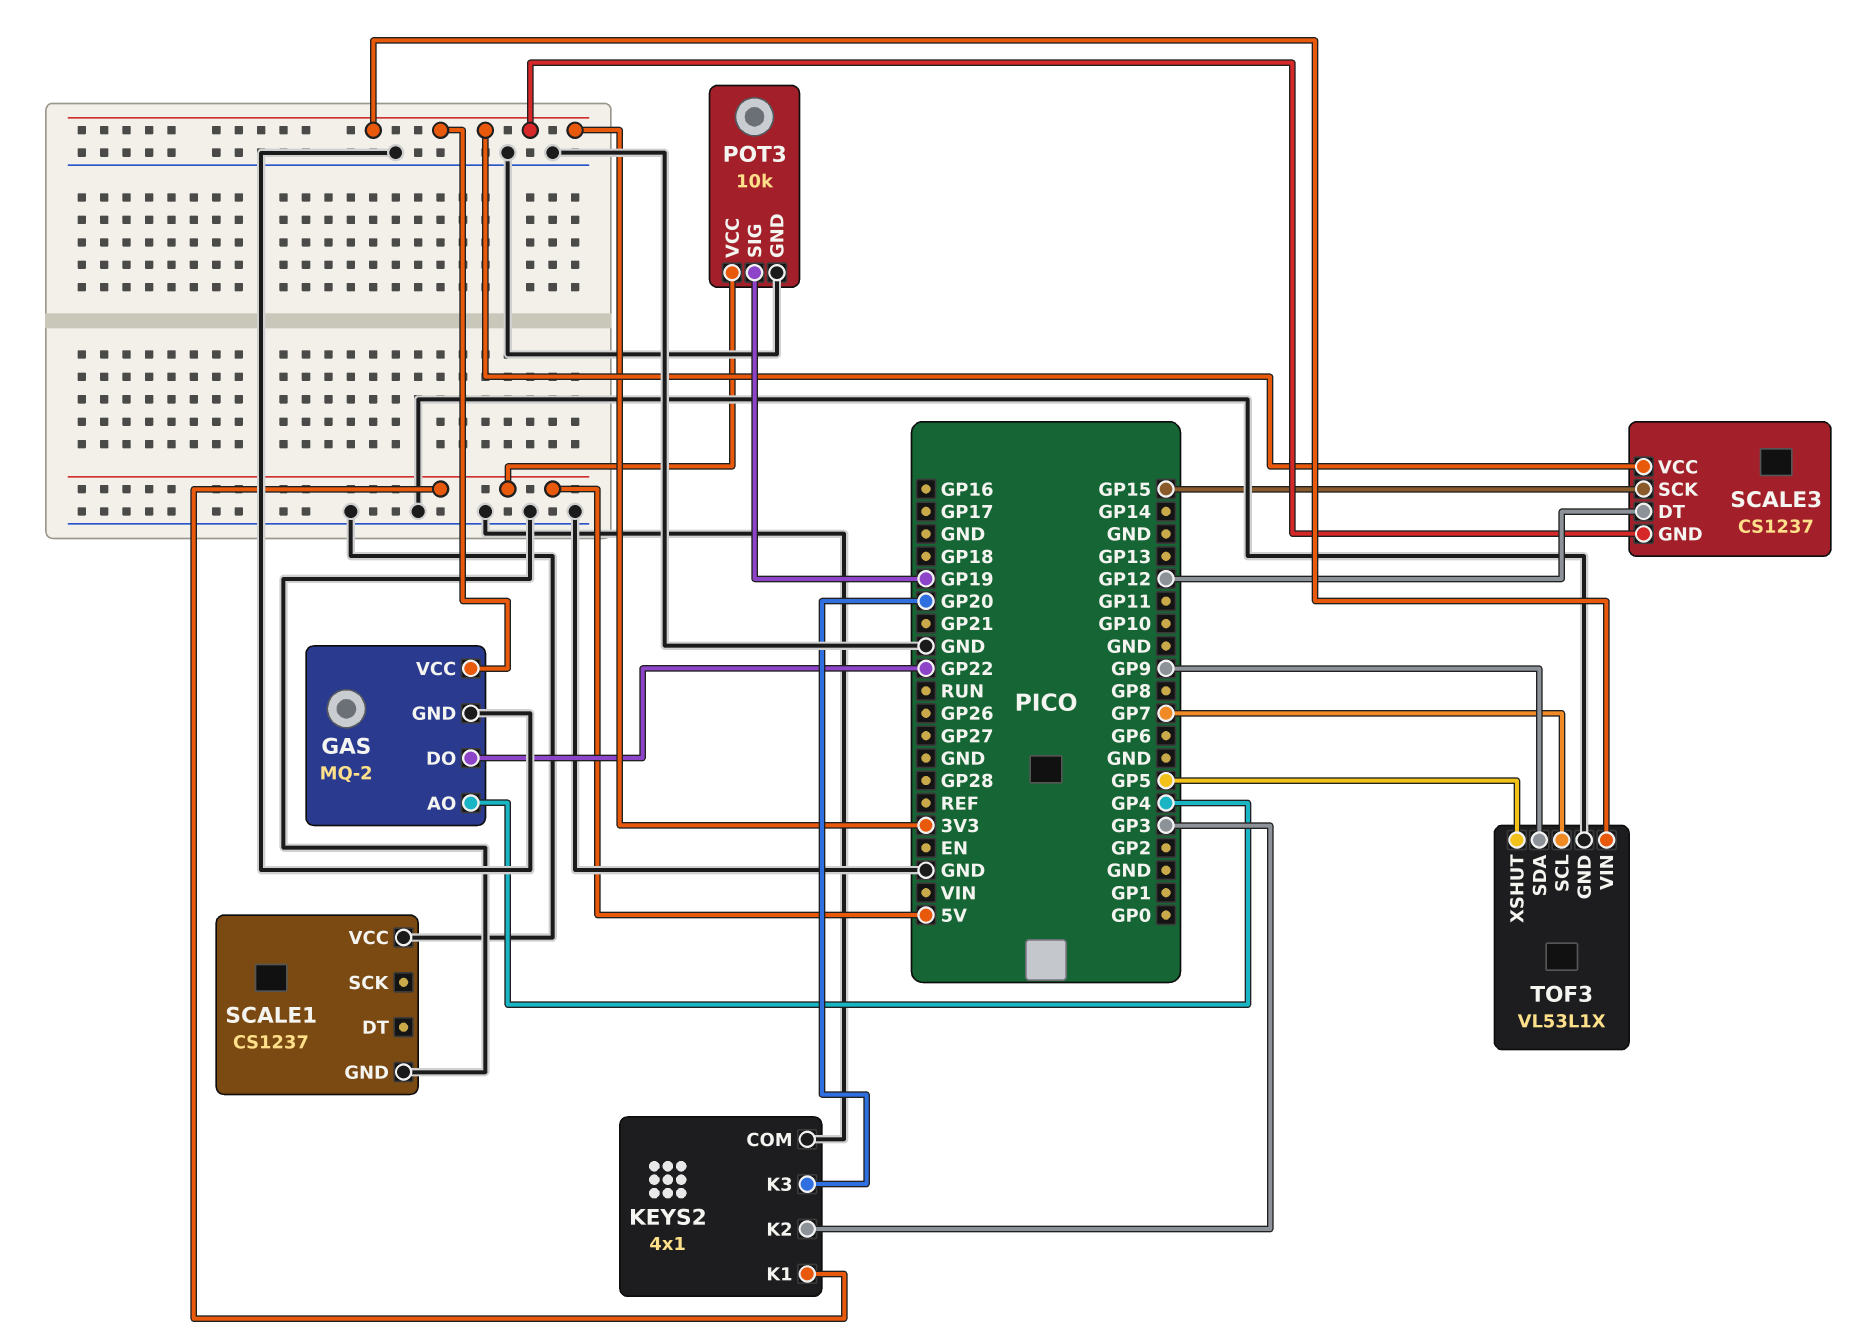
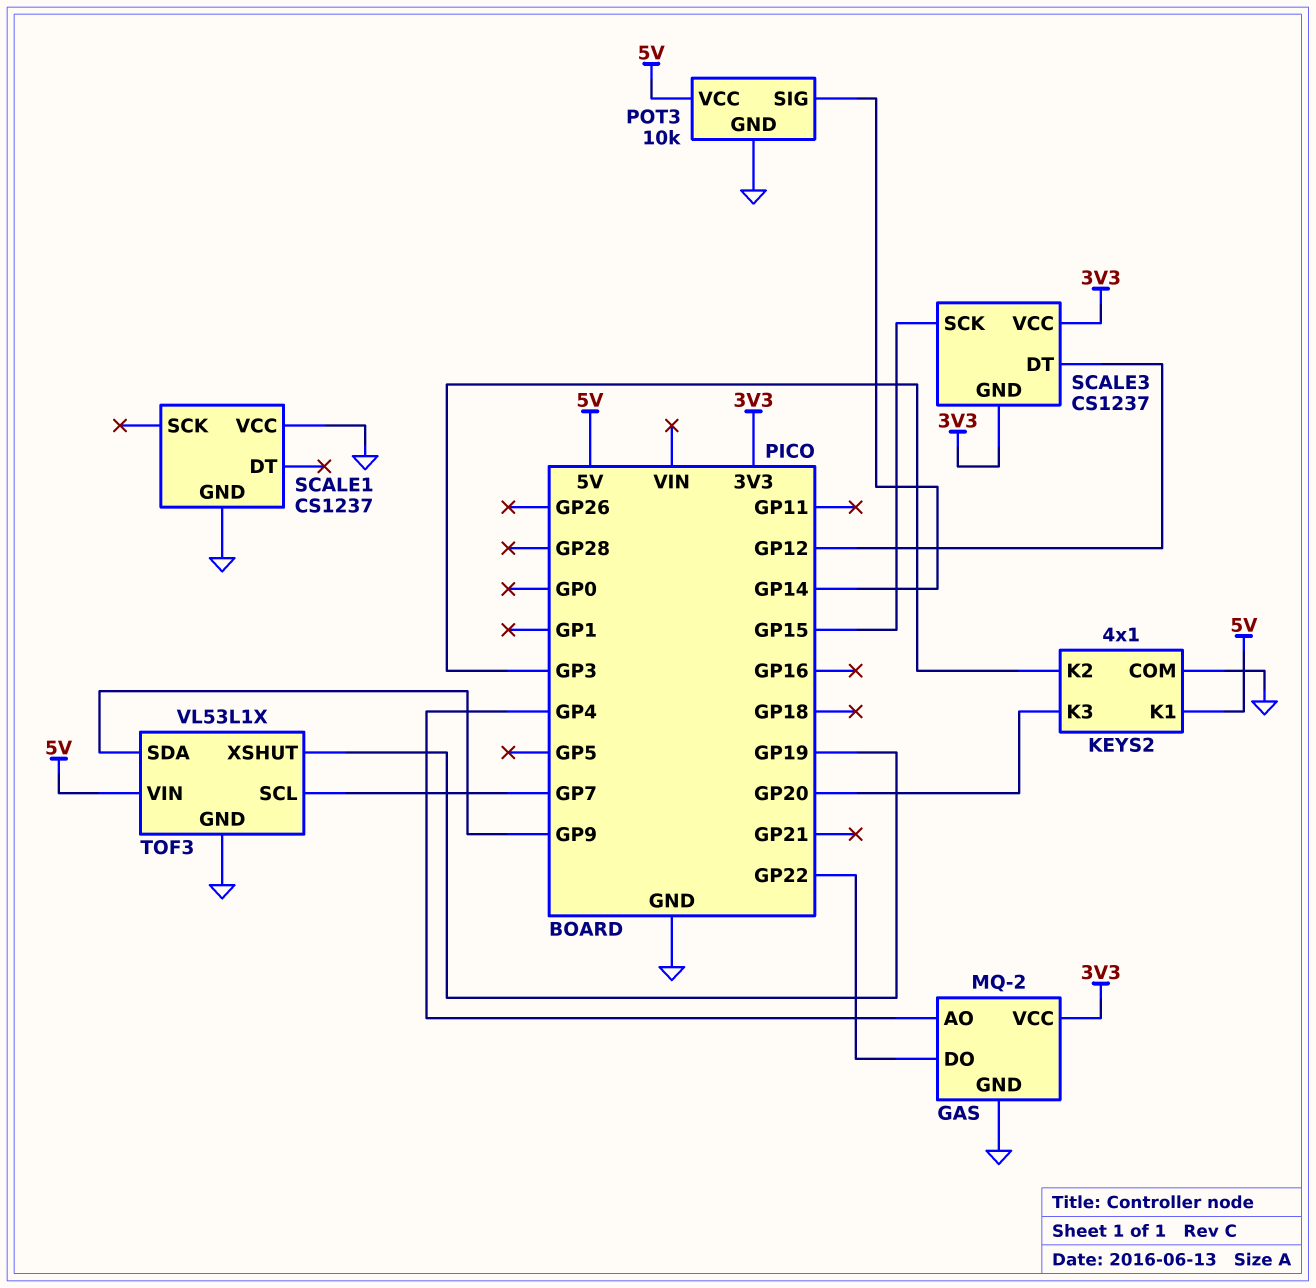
POT3 pin SIG: GP19 -> GP14
TOF3 pin VIN: 3V3 -> 5V
TOF3 pin XSHUT: GP5 -> GP19

